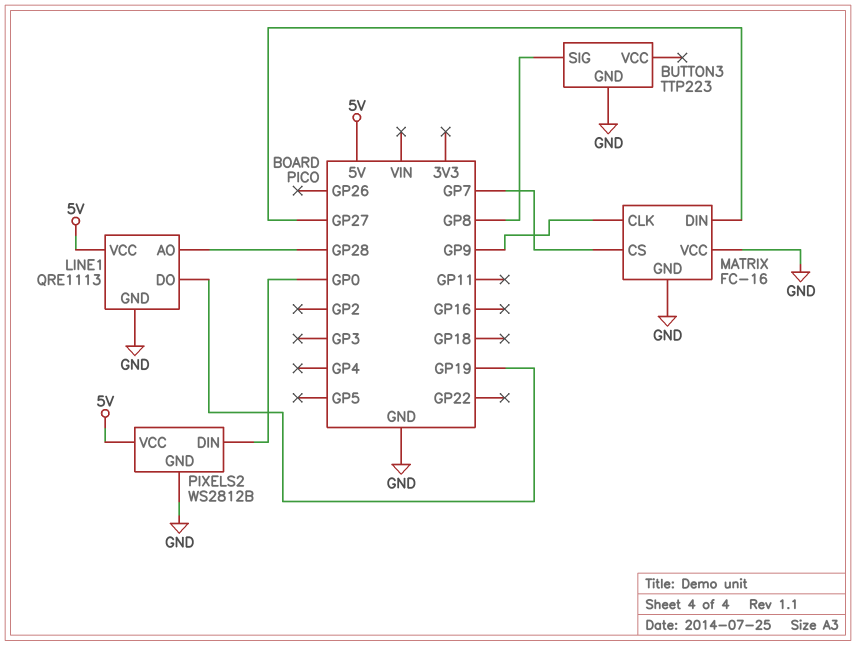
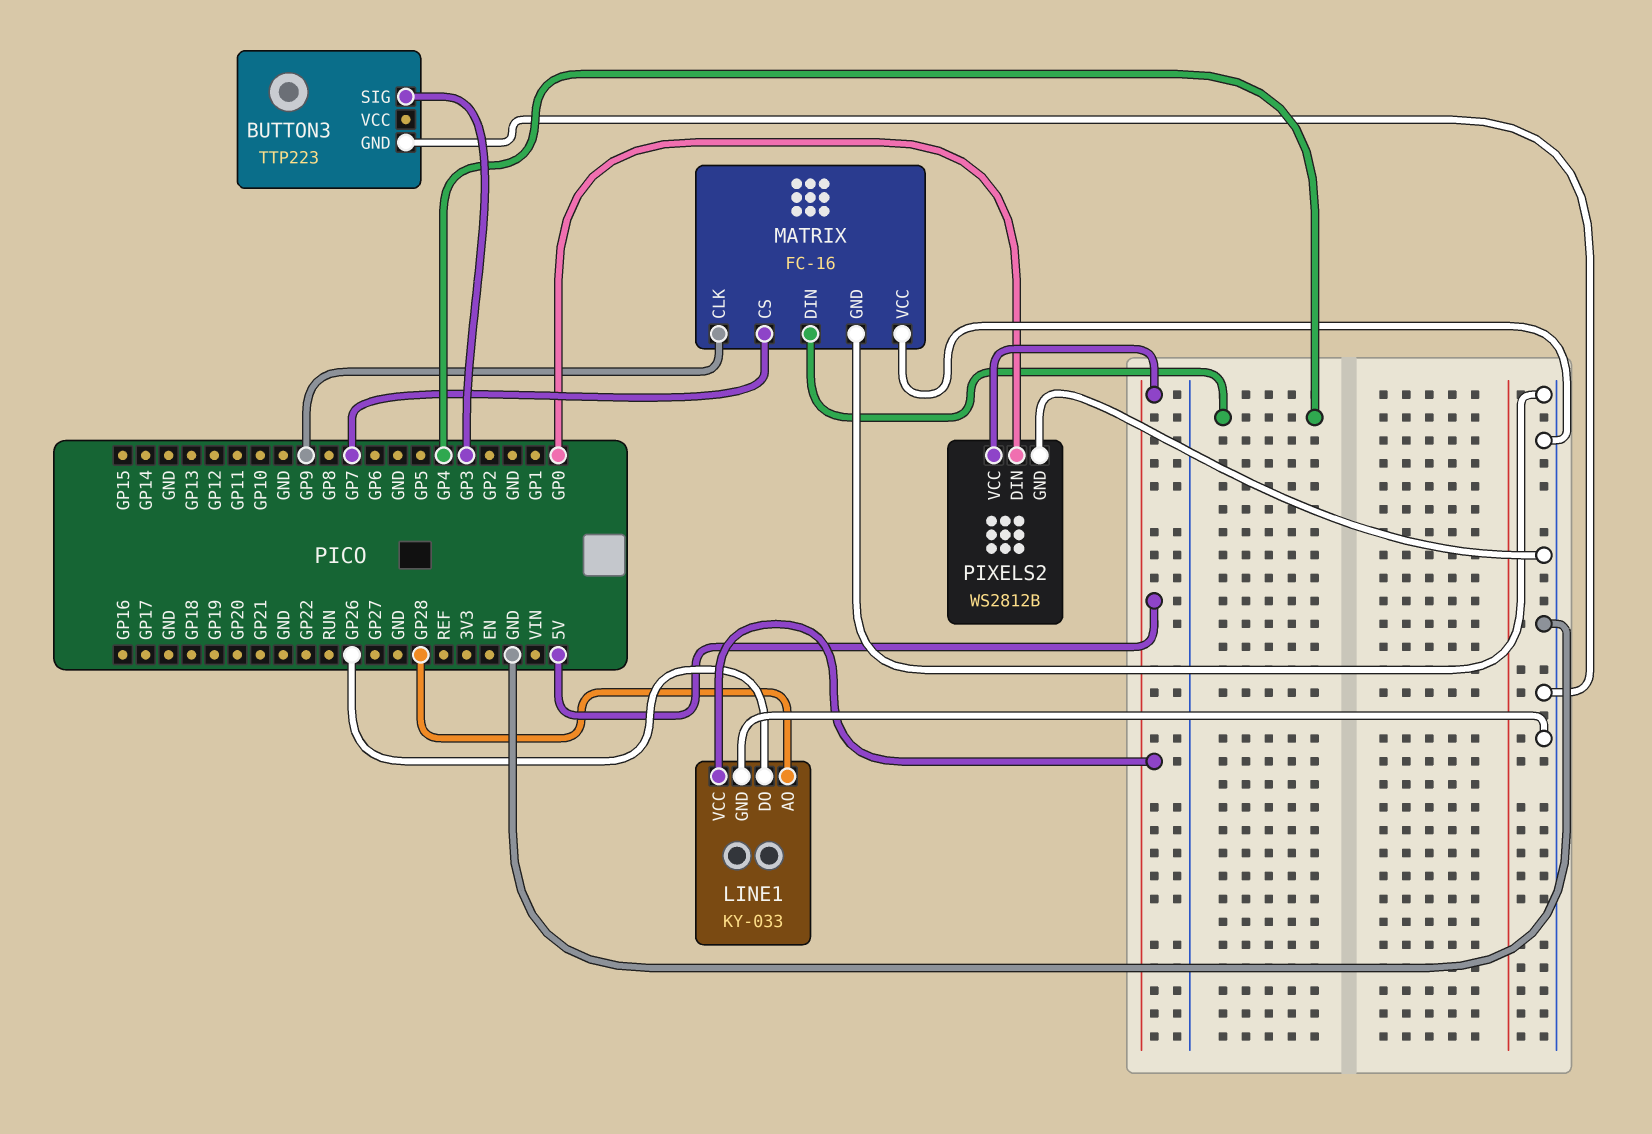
BUTTON3 pin SIG: GP8 -> GP3
LINE1: QRE1113 -> KY-033
LINE1 pin DO: GP19 -> GP26
MATRIX pin DIN: GP27 -> GP4

